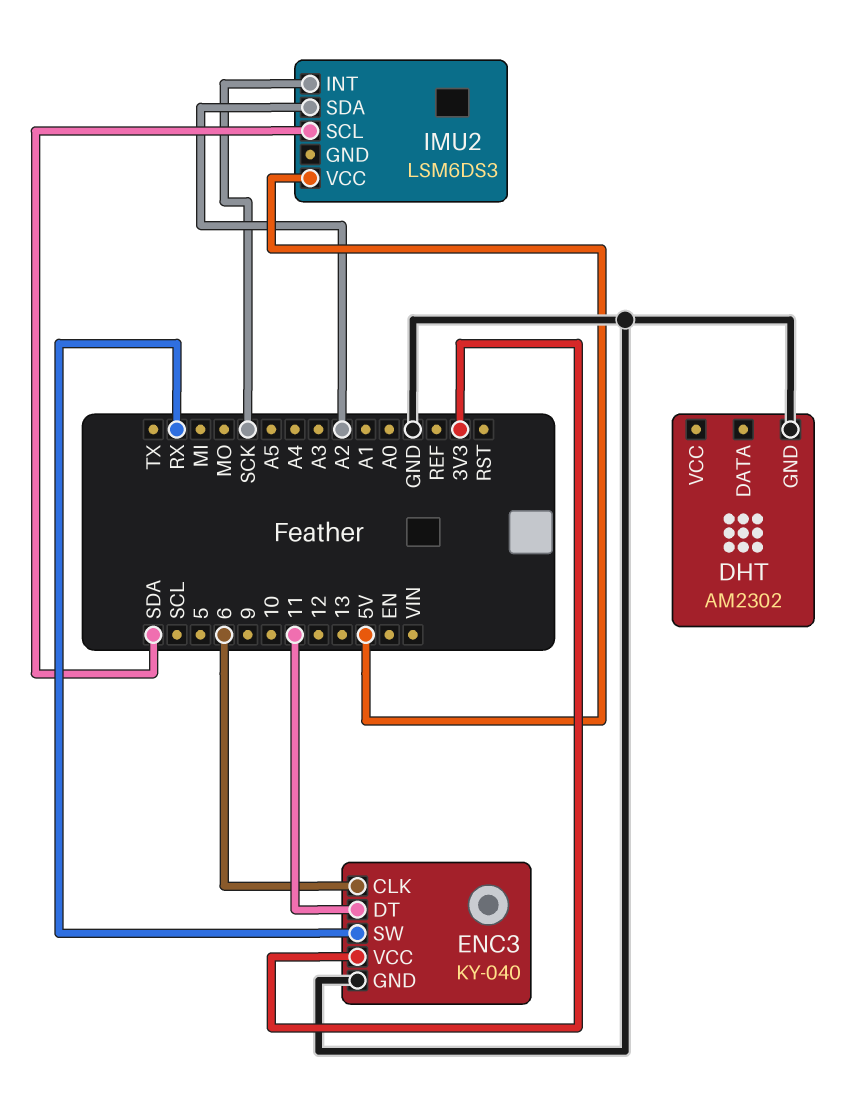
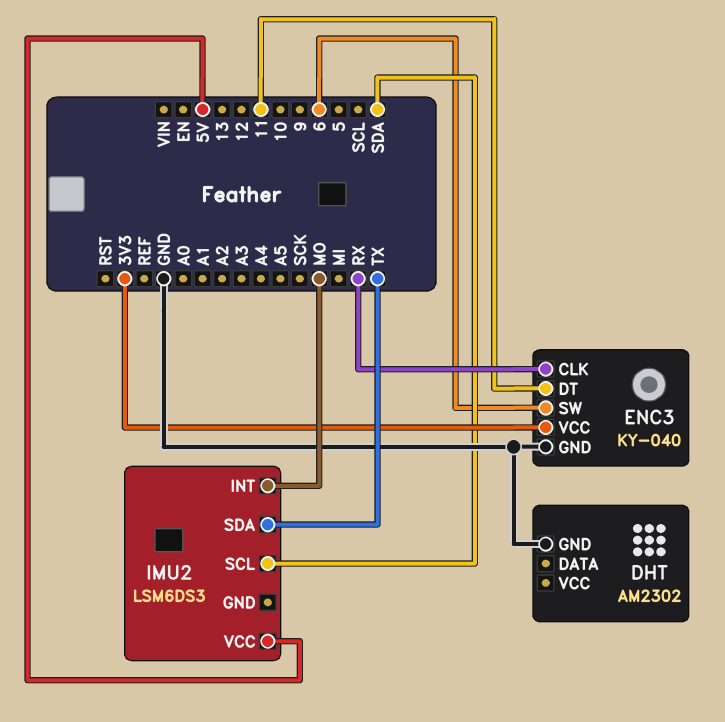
ENC3 pin CLK: 6 -> RX
ENC3 pin SW: RX -> 6
IMU2 pin INT: SCK -> MO
IMU2 pin SDA: A2 -> TX

